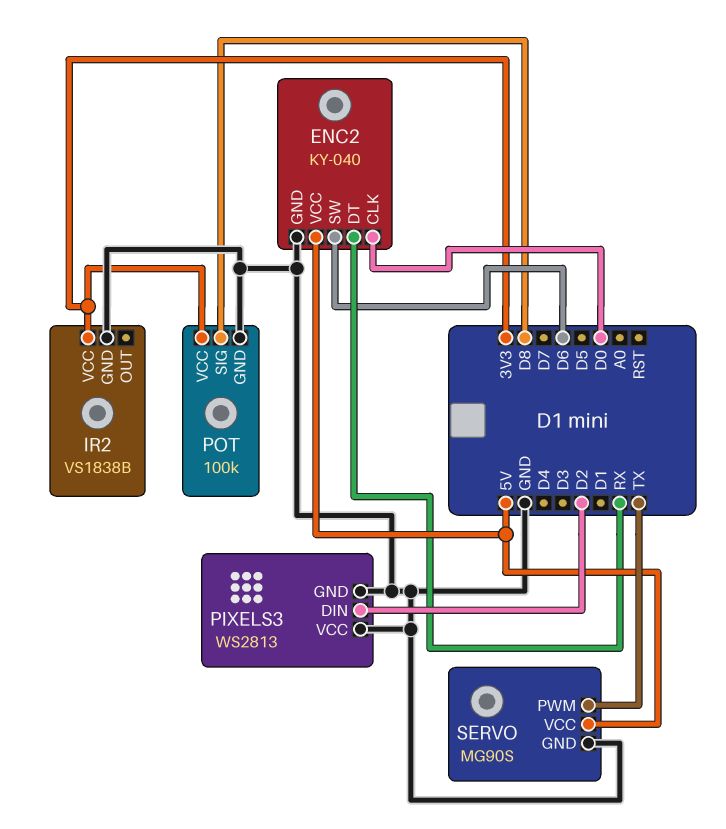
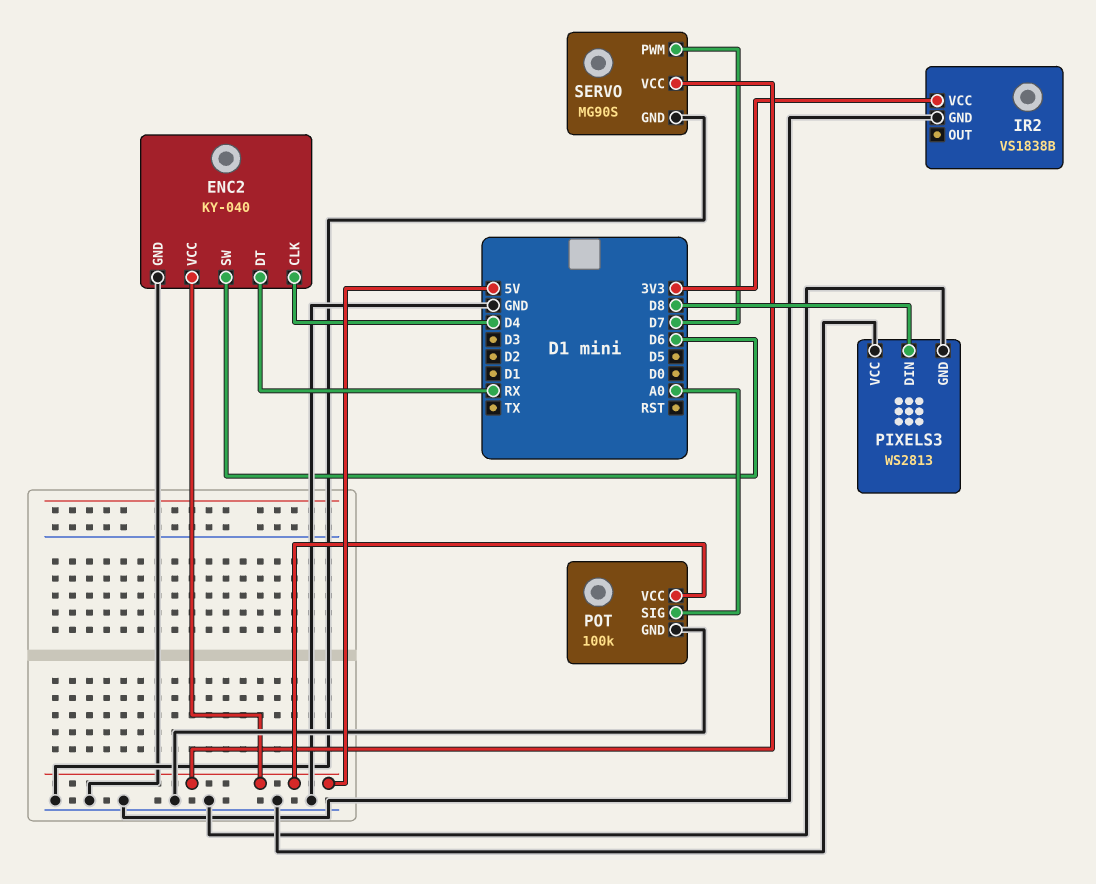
ENC2 pin CLK: D0 -> D4
PIXELS3 pin DIN: D2 -> D8
POT pin SIG: D8 -> A0
POT pin VCC: 3V3 -> 5V
SERVO pin PWM: TX -> D7

